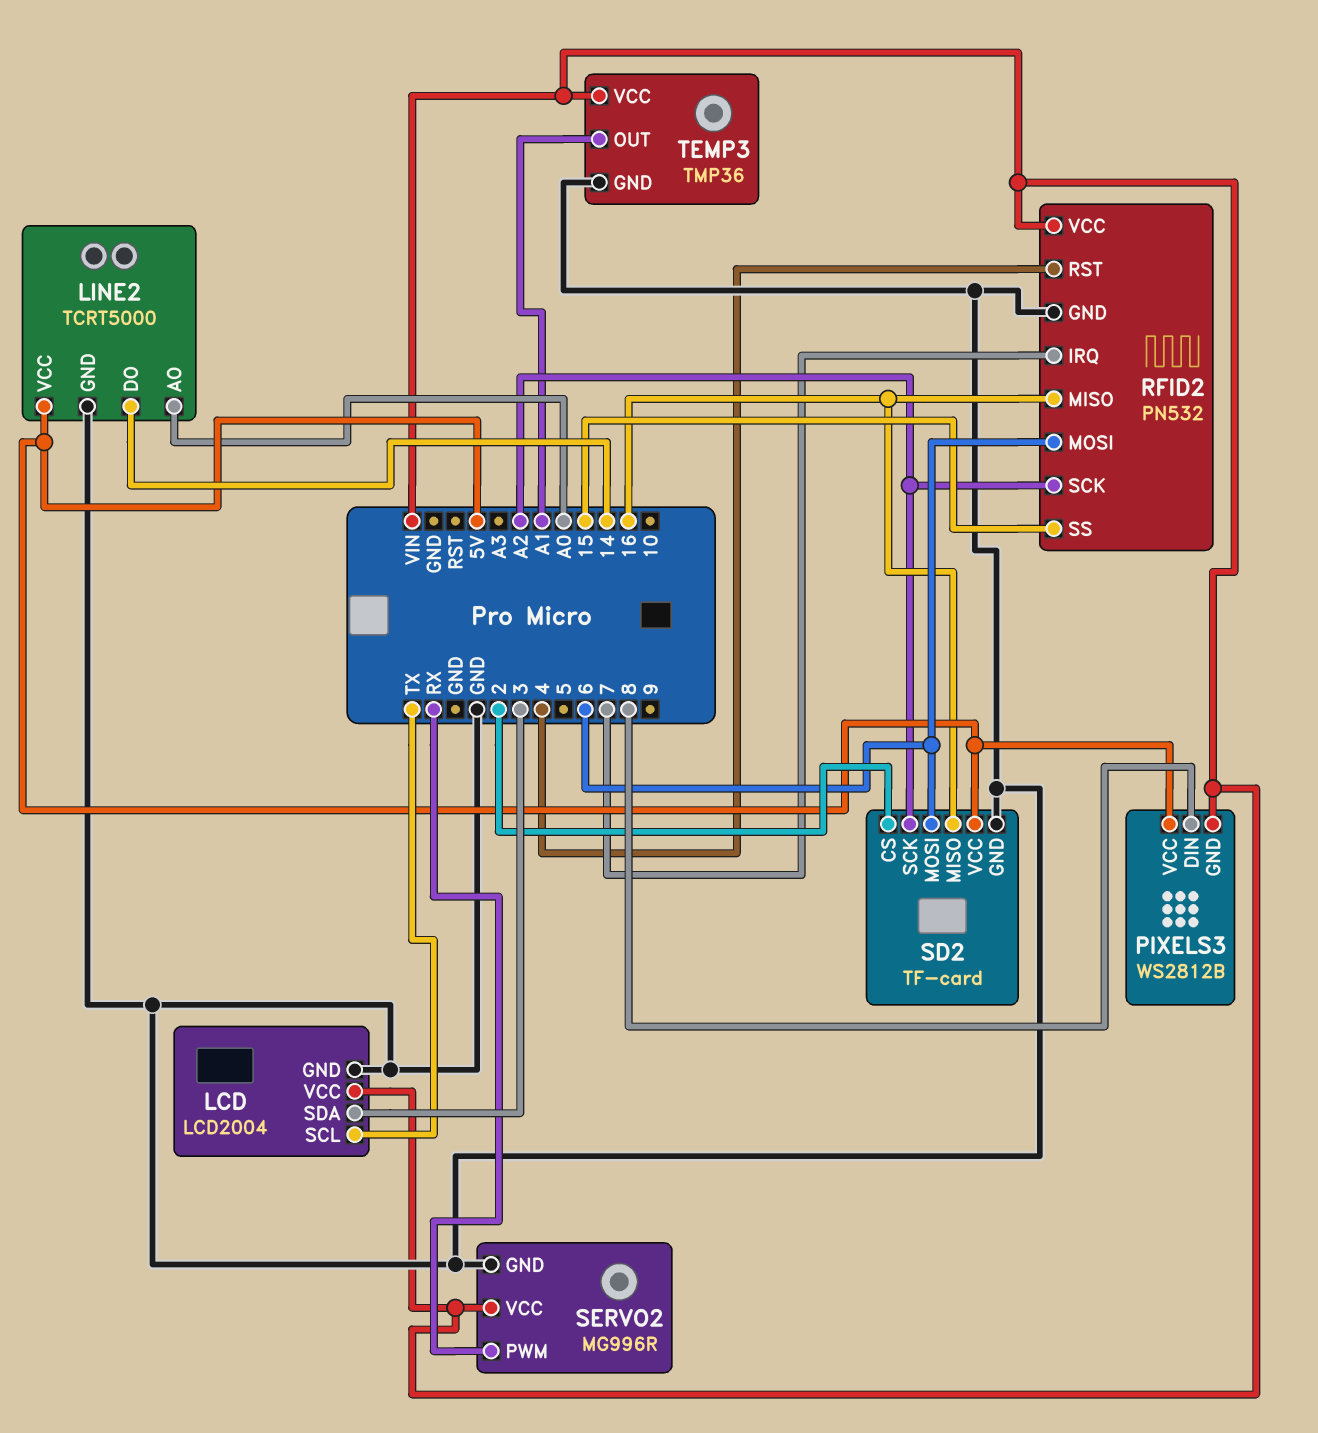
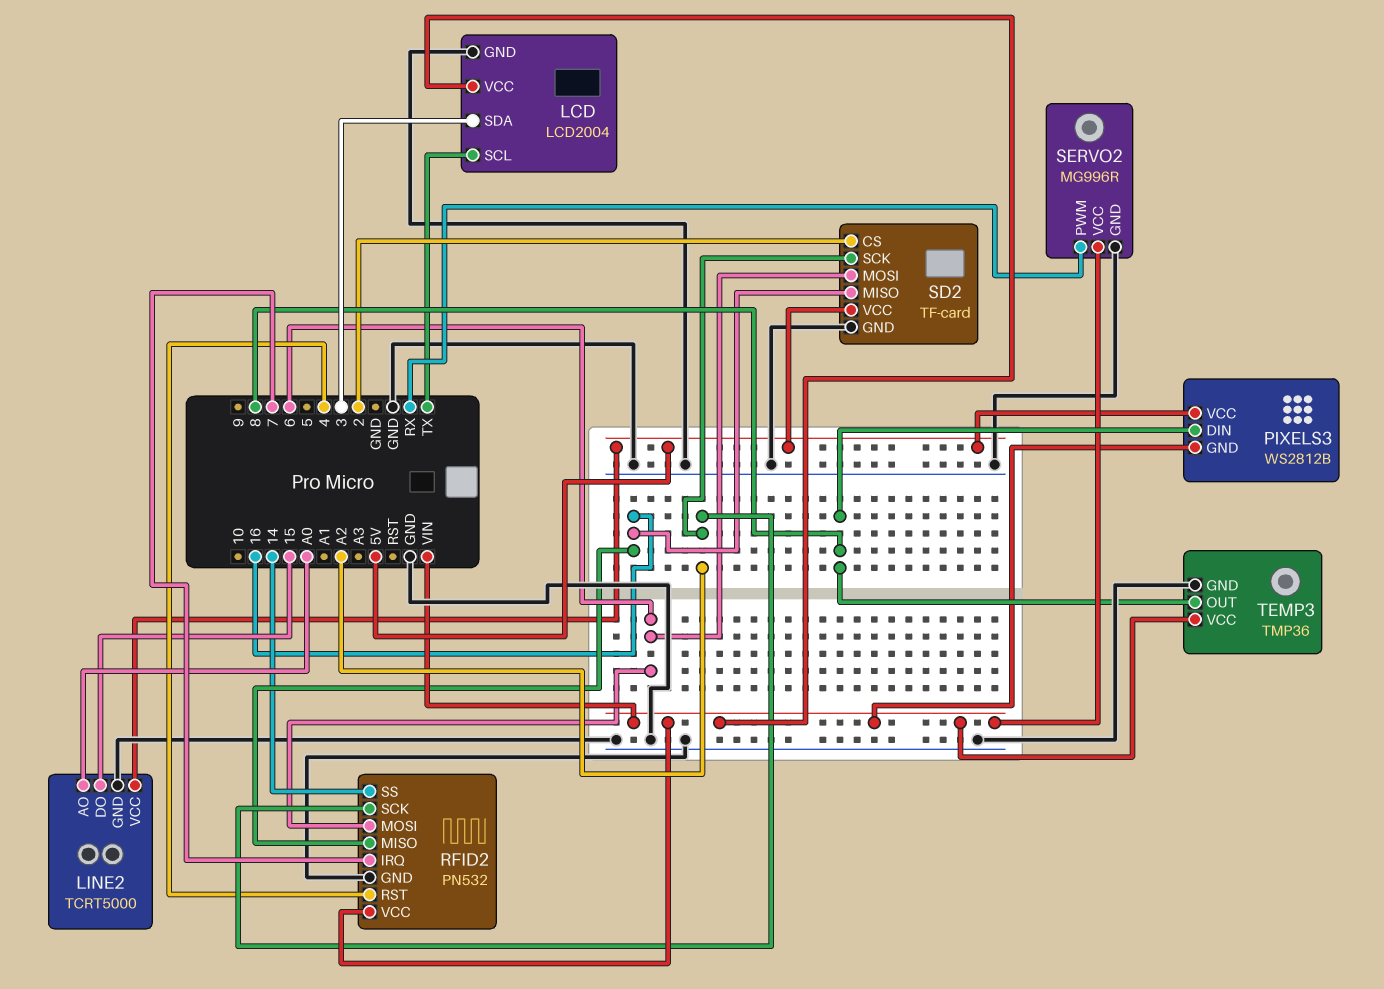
LINE2 pin DO: 14 -> 15
RFID2 pin SS: 15 -> 14
TEMP3 pin OUT: A1 -> 8

